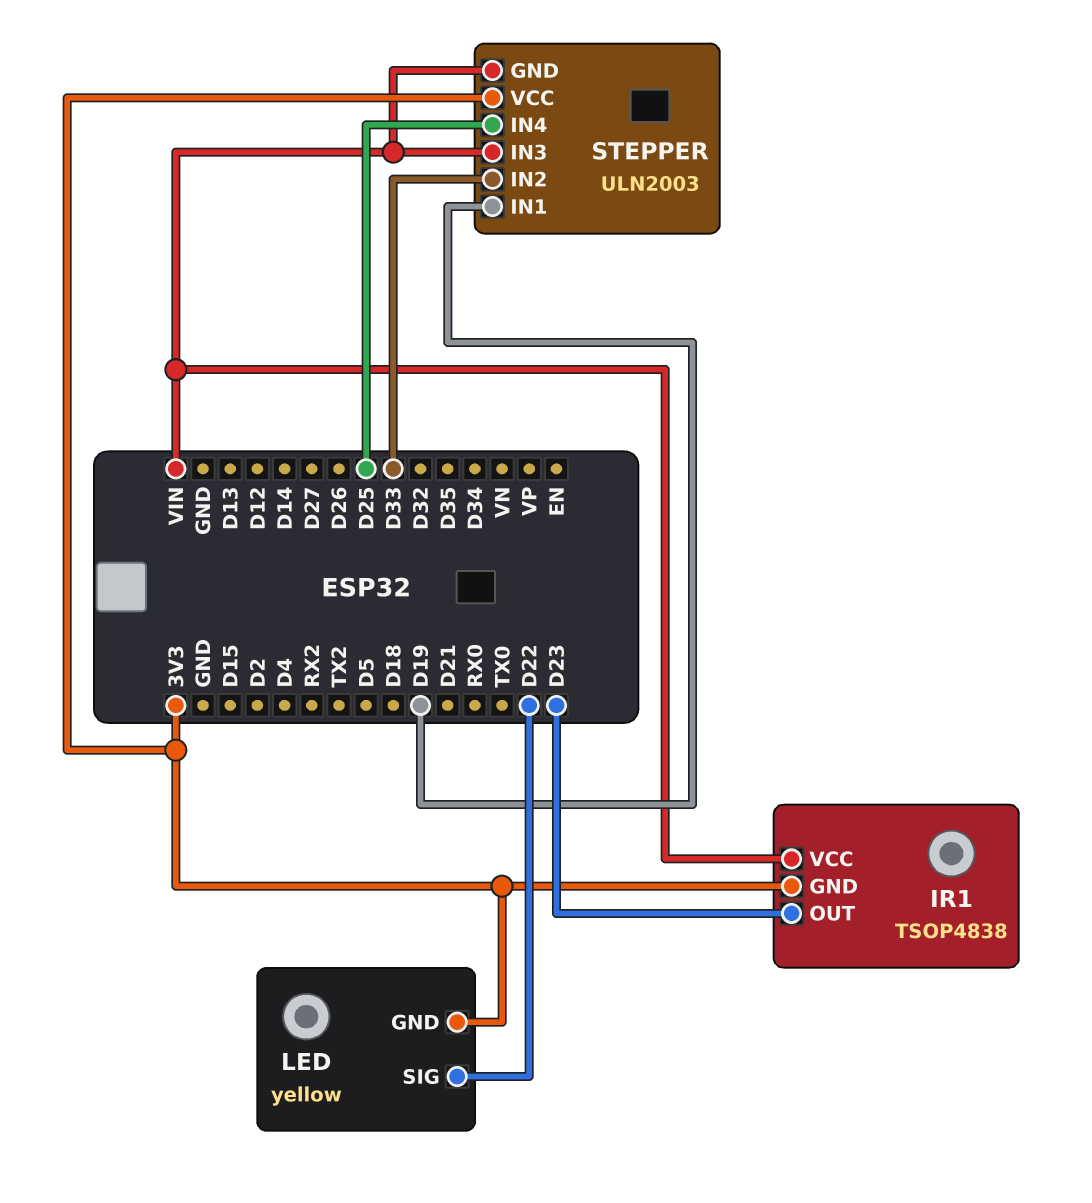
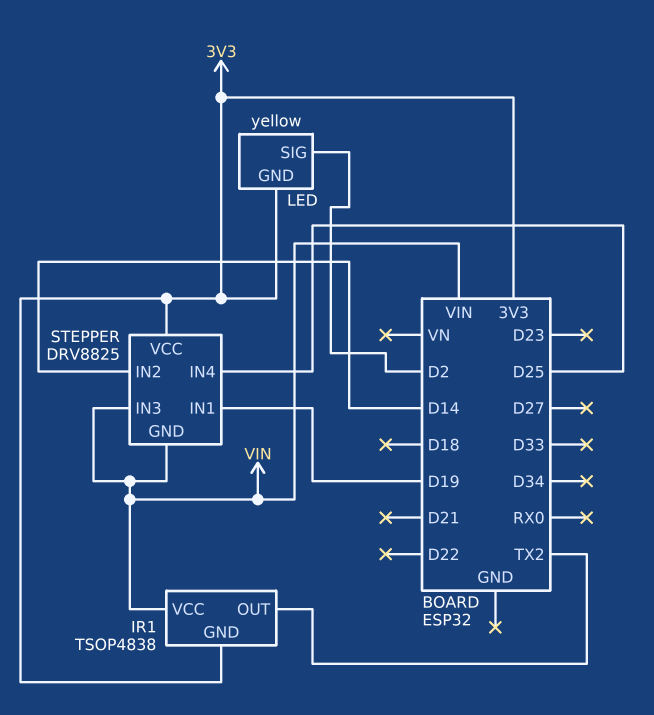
IR1 pin OUT: D23 -> TX2
LED pin SIG: D22 -> D2
STEPPER: ULN2003 -> DRV8825
STEPPER pin IN2: D33 -> D14

